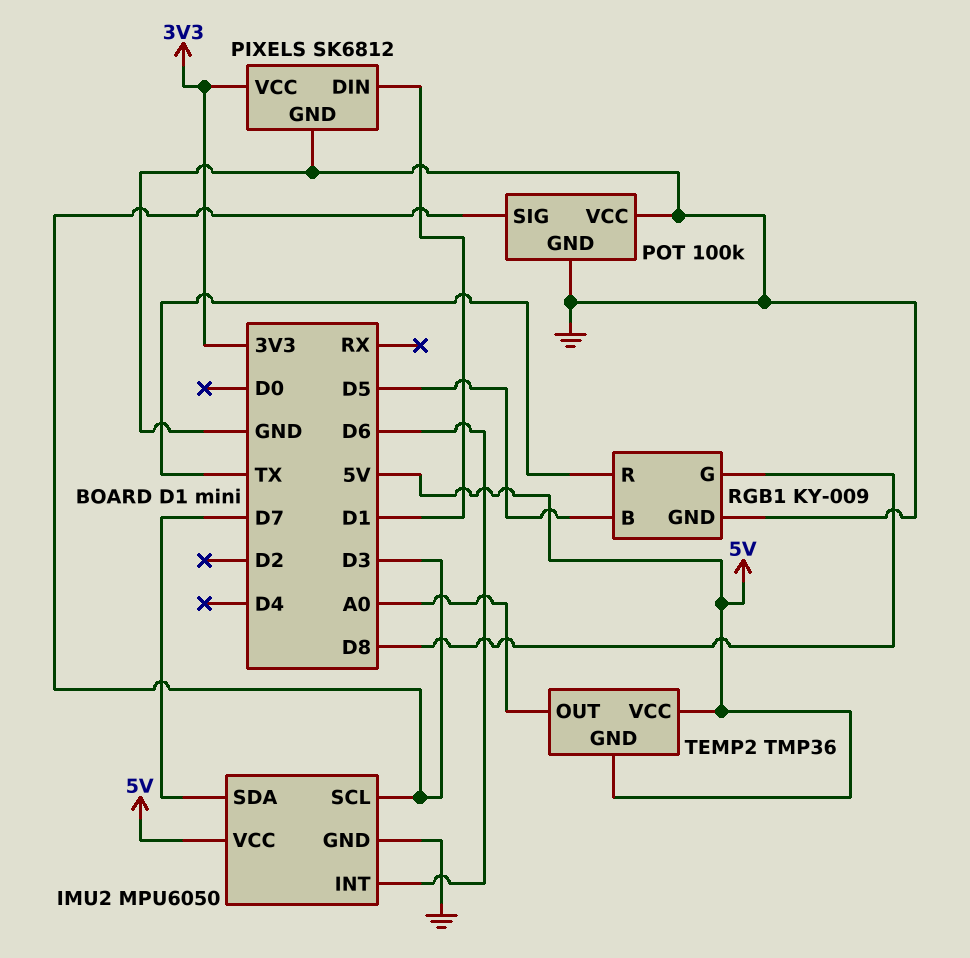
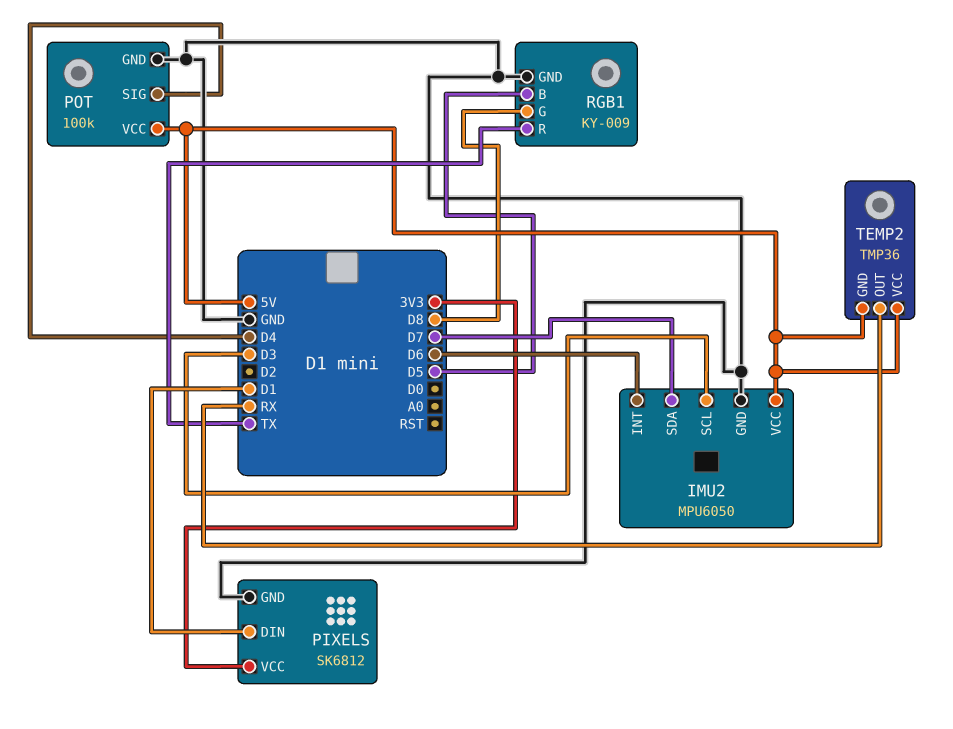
POT pin SIG: D3 -> D4
POT pin VCC: GND -> 5V
TEMP2 pin OUT: A0 -> RX

